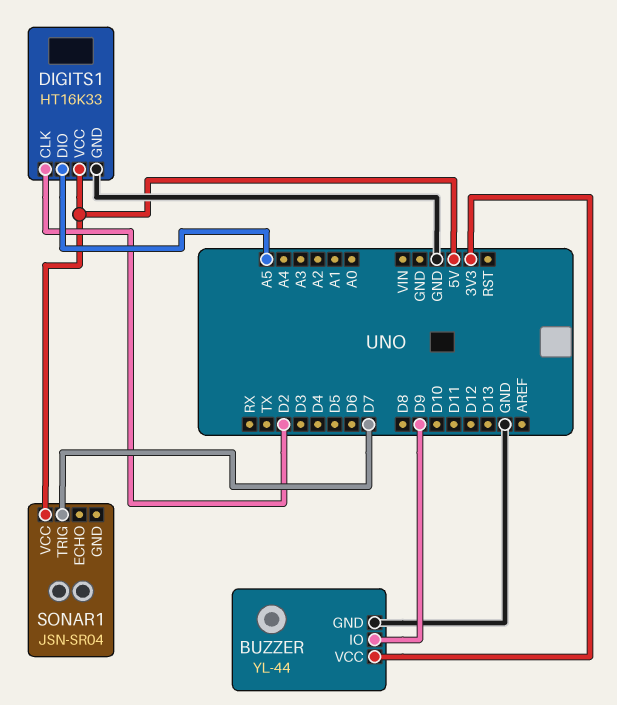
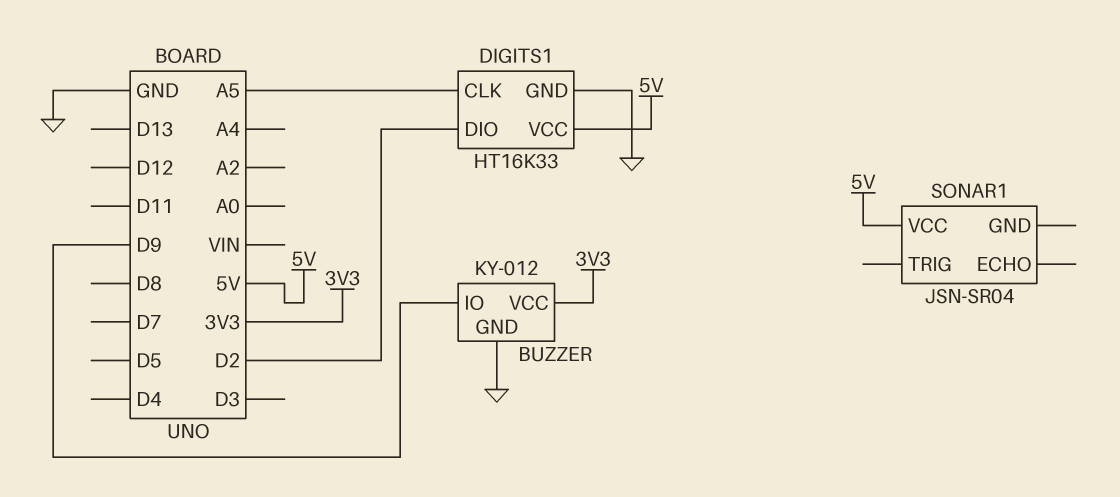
BUZZER: YL-44 -> KY-012
DIGITS1 pin CLK: D2 -> A5
DIGITS1 pin DIO: A5 -> D2
SONAR1 pin TRIG: D7 -> none

